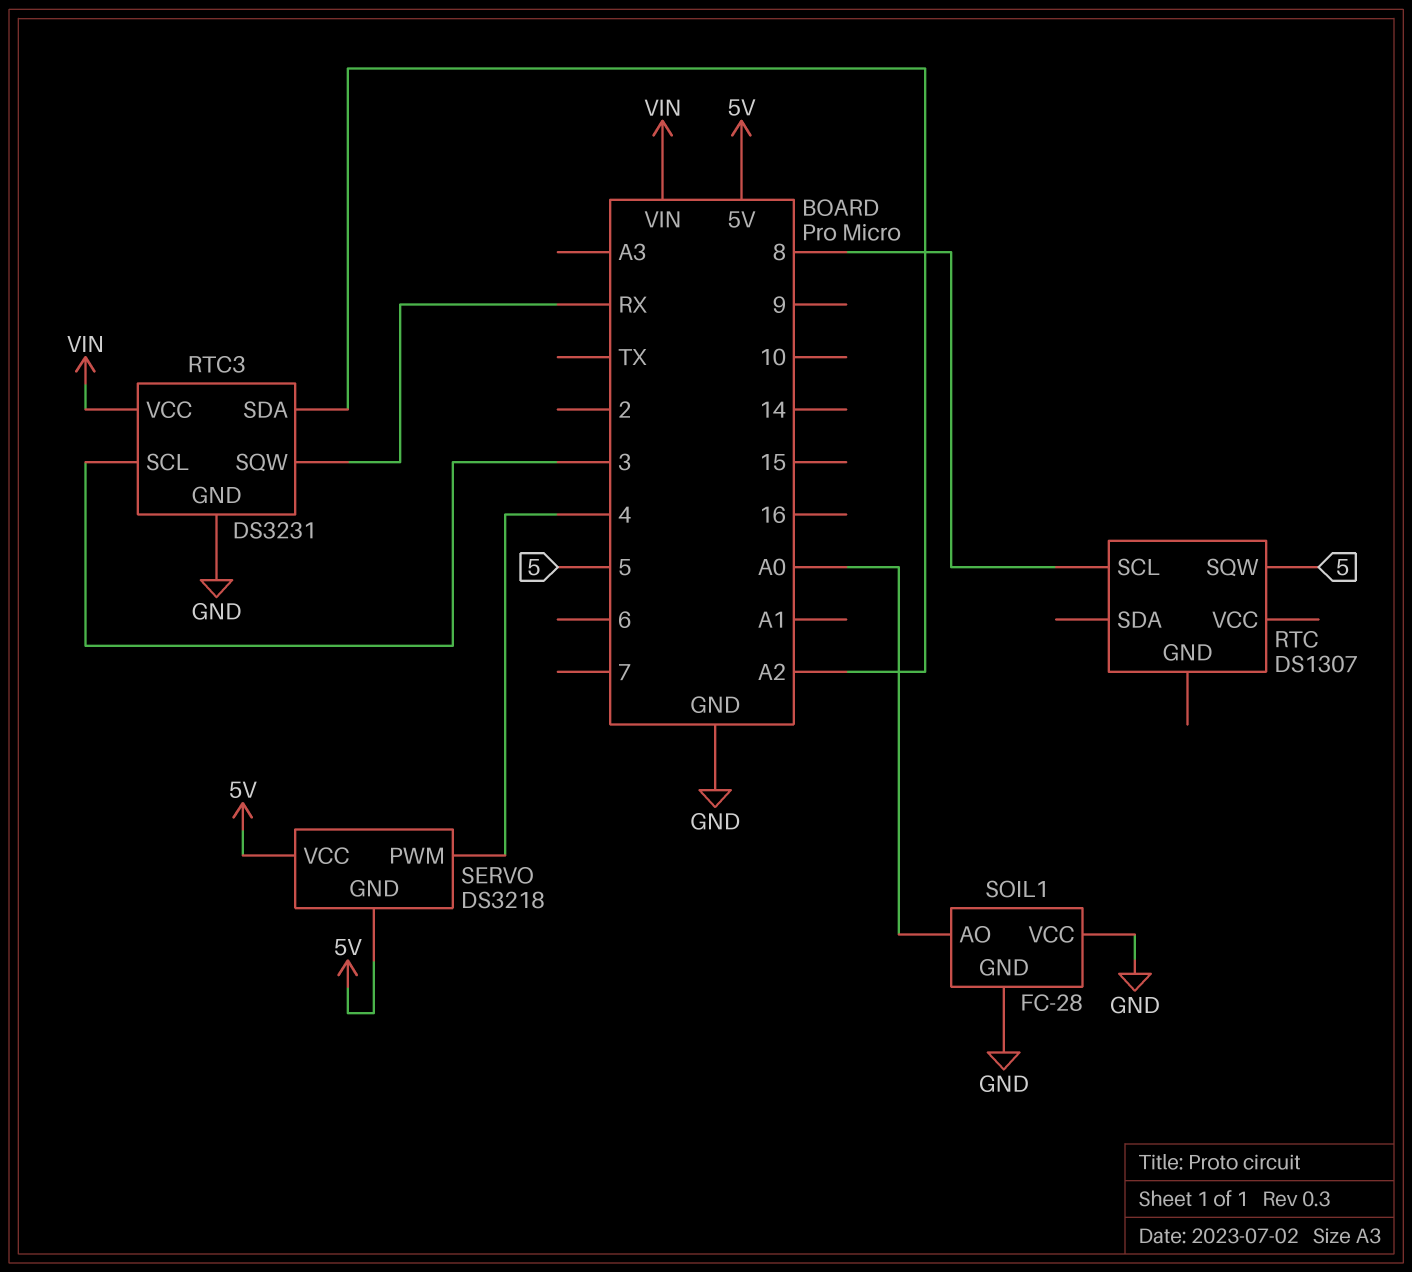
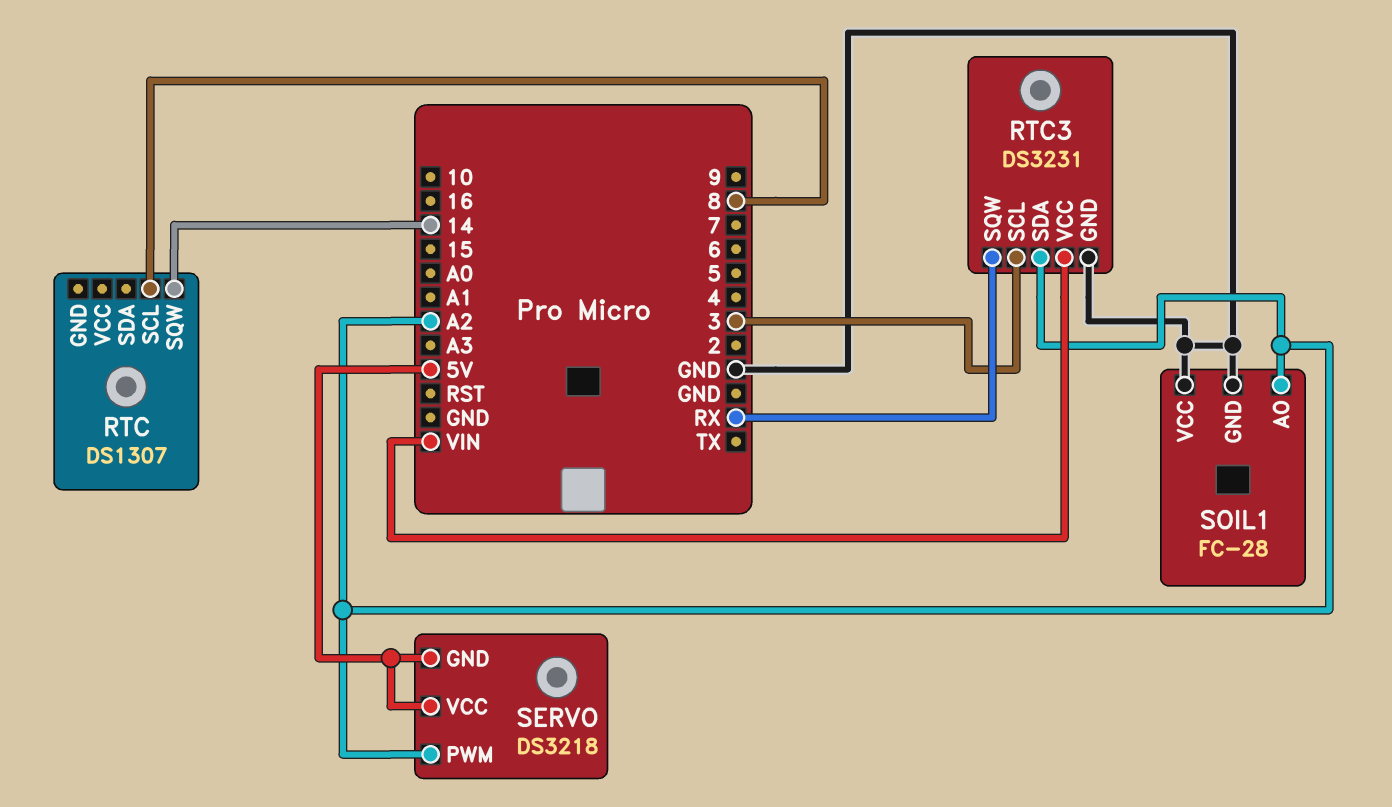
RTC pin SQW: 5 -> 14
SERVO pin PWM: 4 -> A2
SOIL1 pin AO: A0 -> A2

